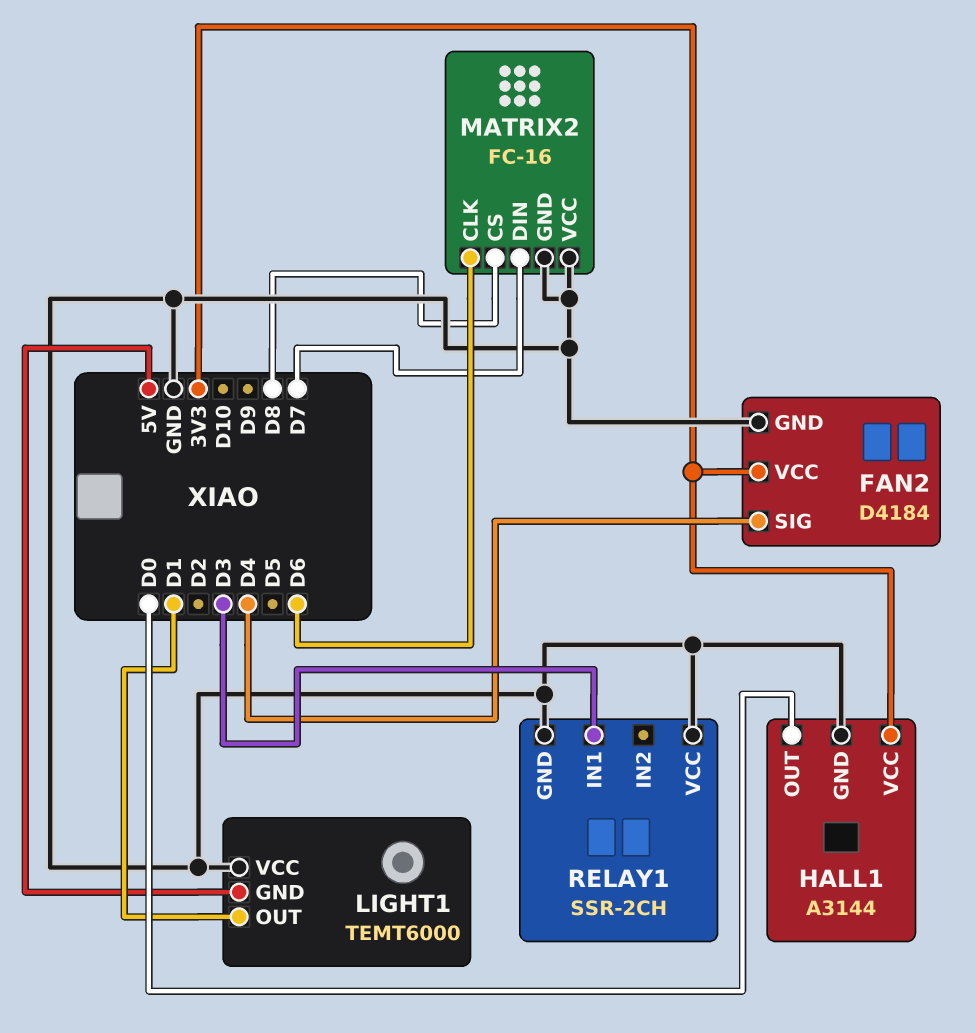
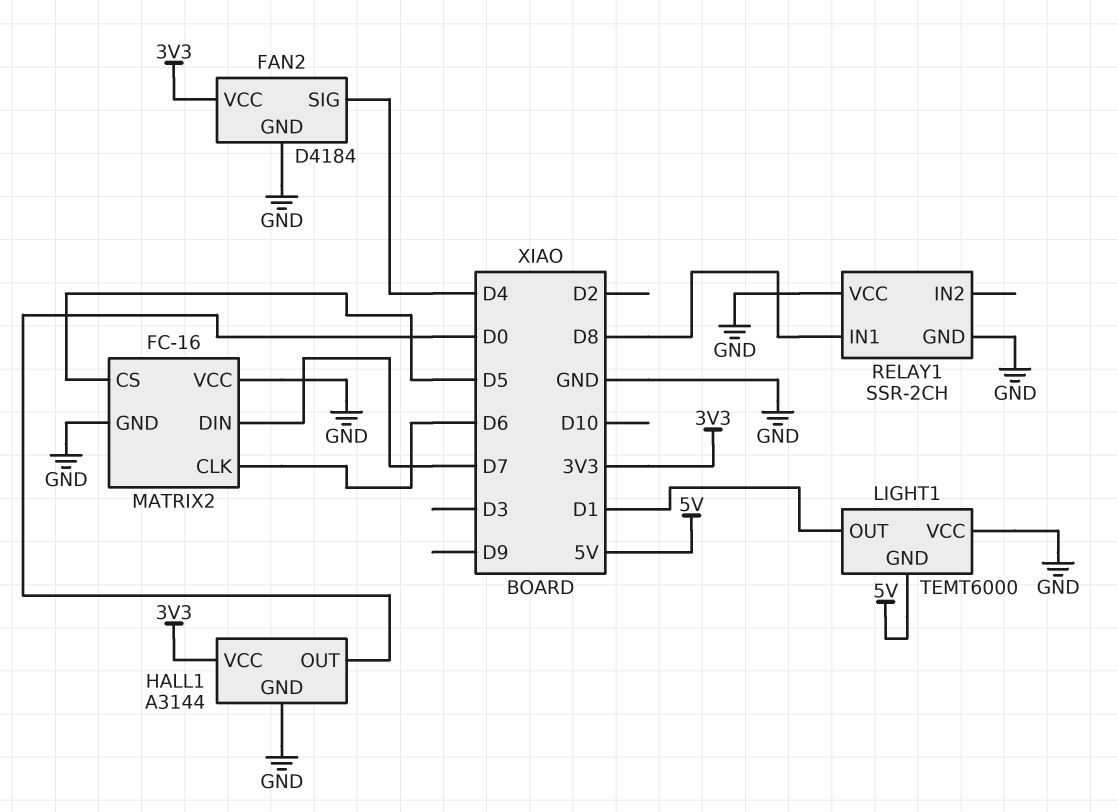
MATRIX2 pin CS: D8 -> D5
RELAY1 pin IN1: D3 -> D8

